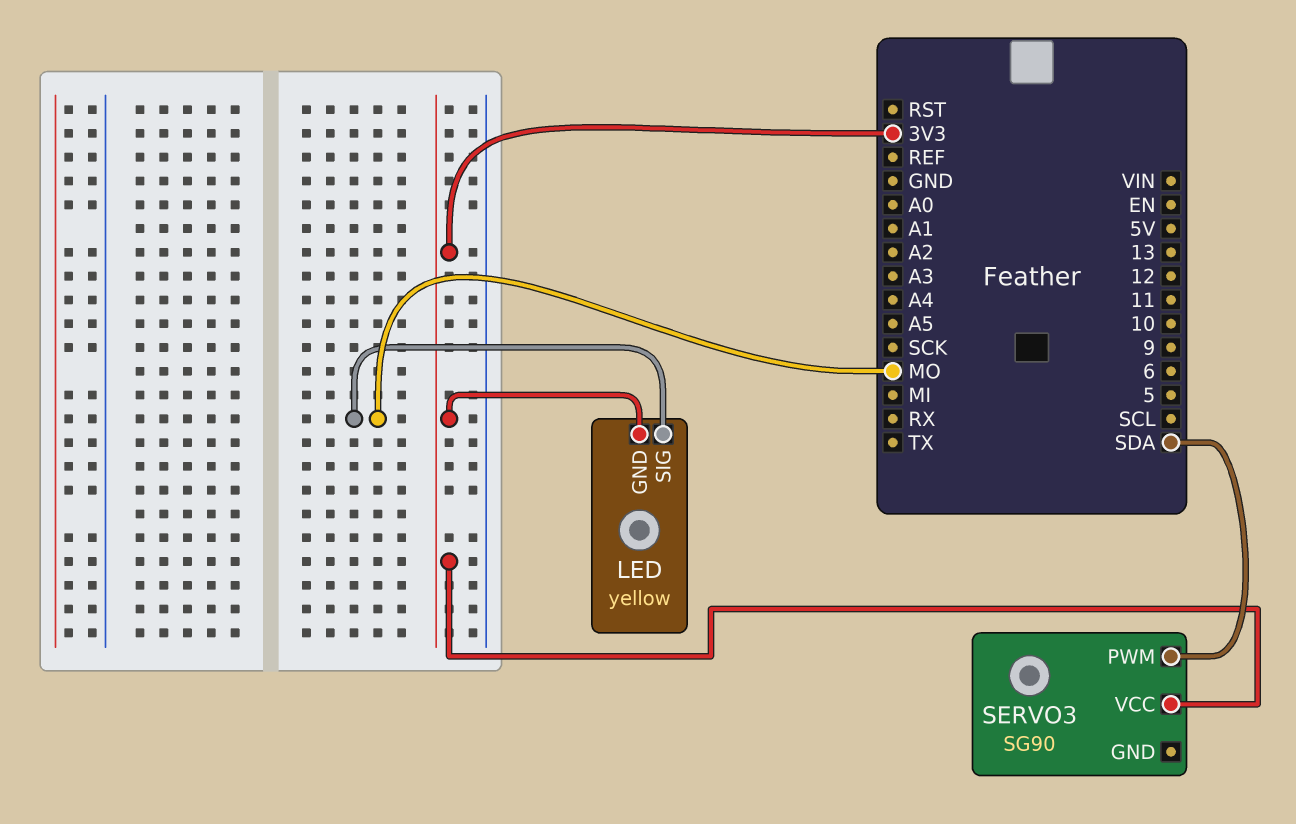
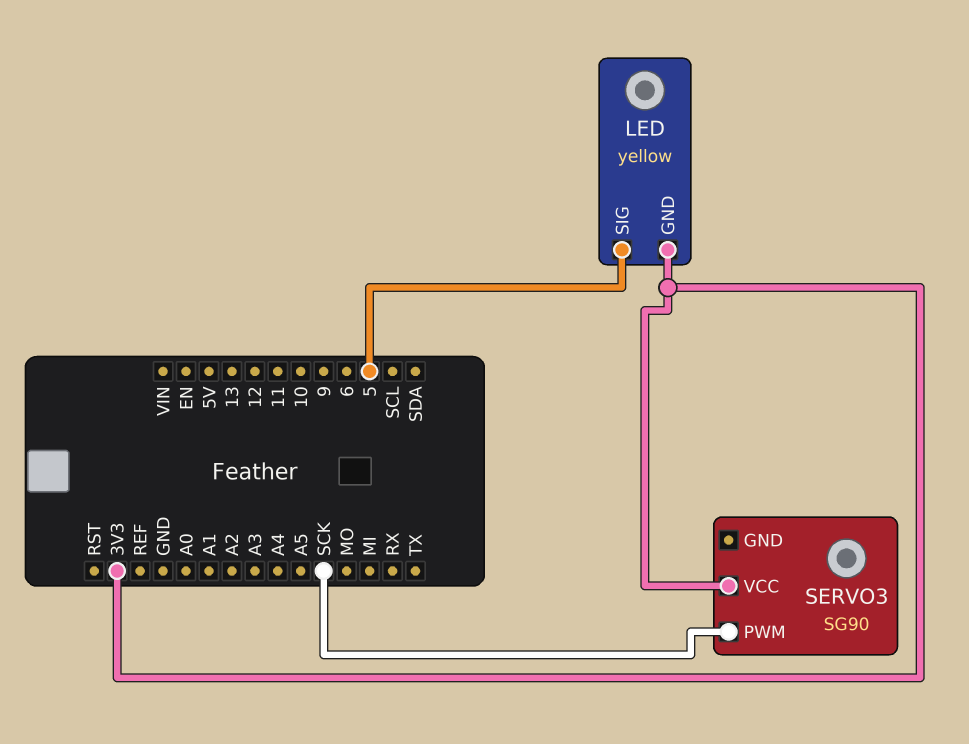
LED pin SIG: MO -> 5
SERVO3 pin PWM: SDA -> SCK

